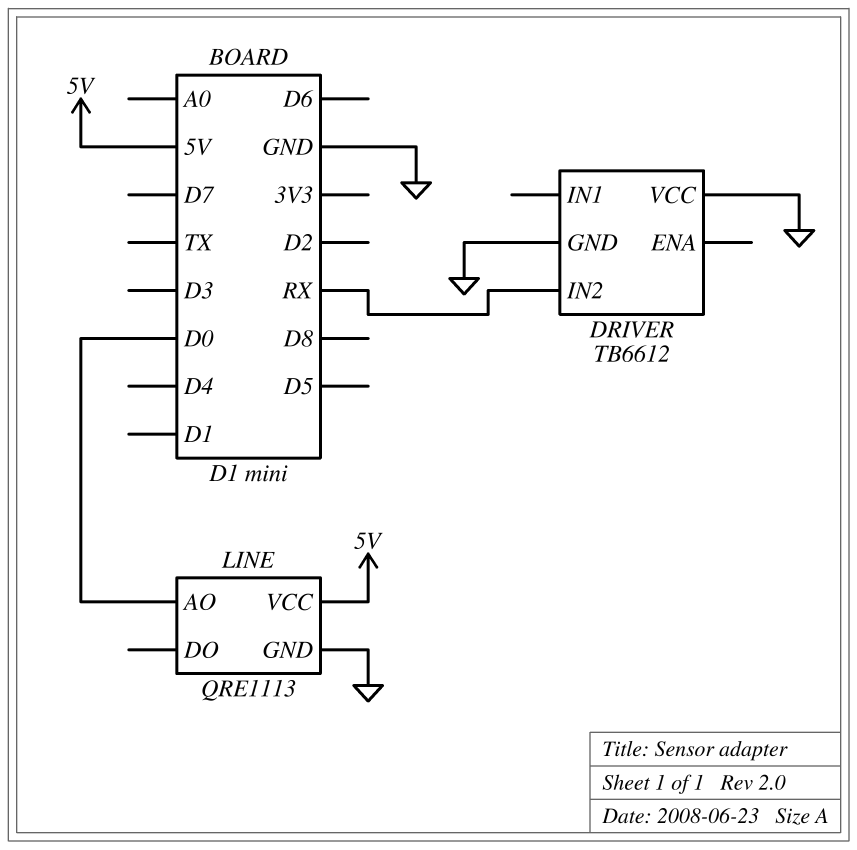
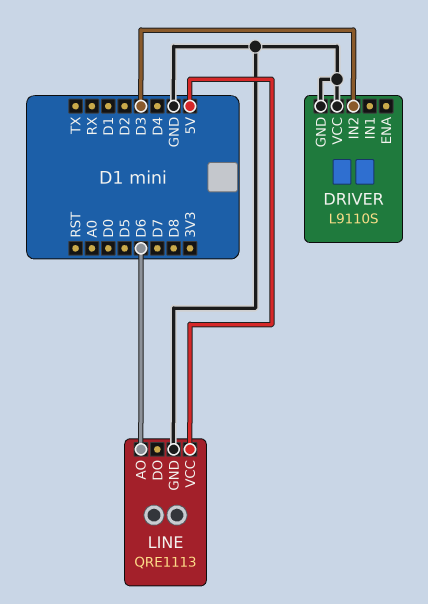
DRIVER: TB6612 -> L9110S
DRIVER pin IN2: RX -> D3
LINE pin AO: D0 -> D6

